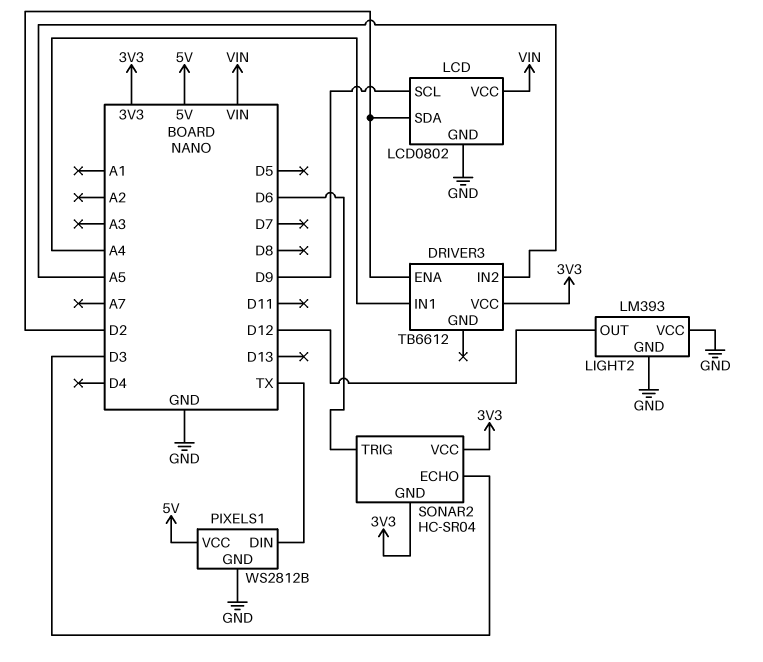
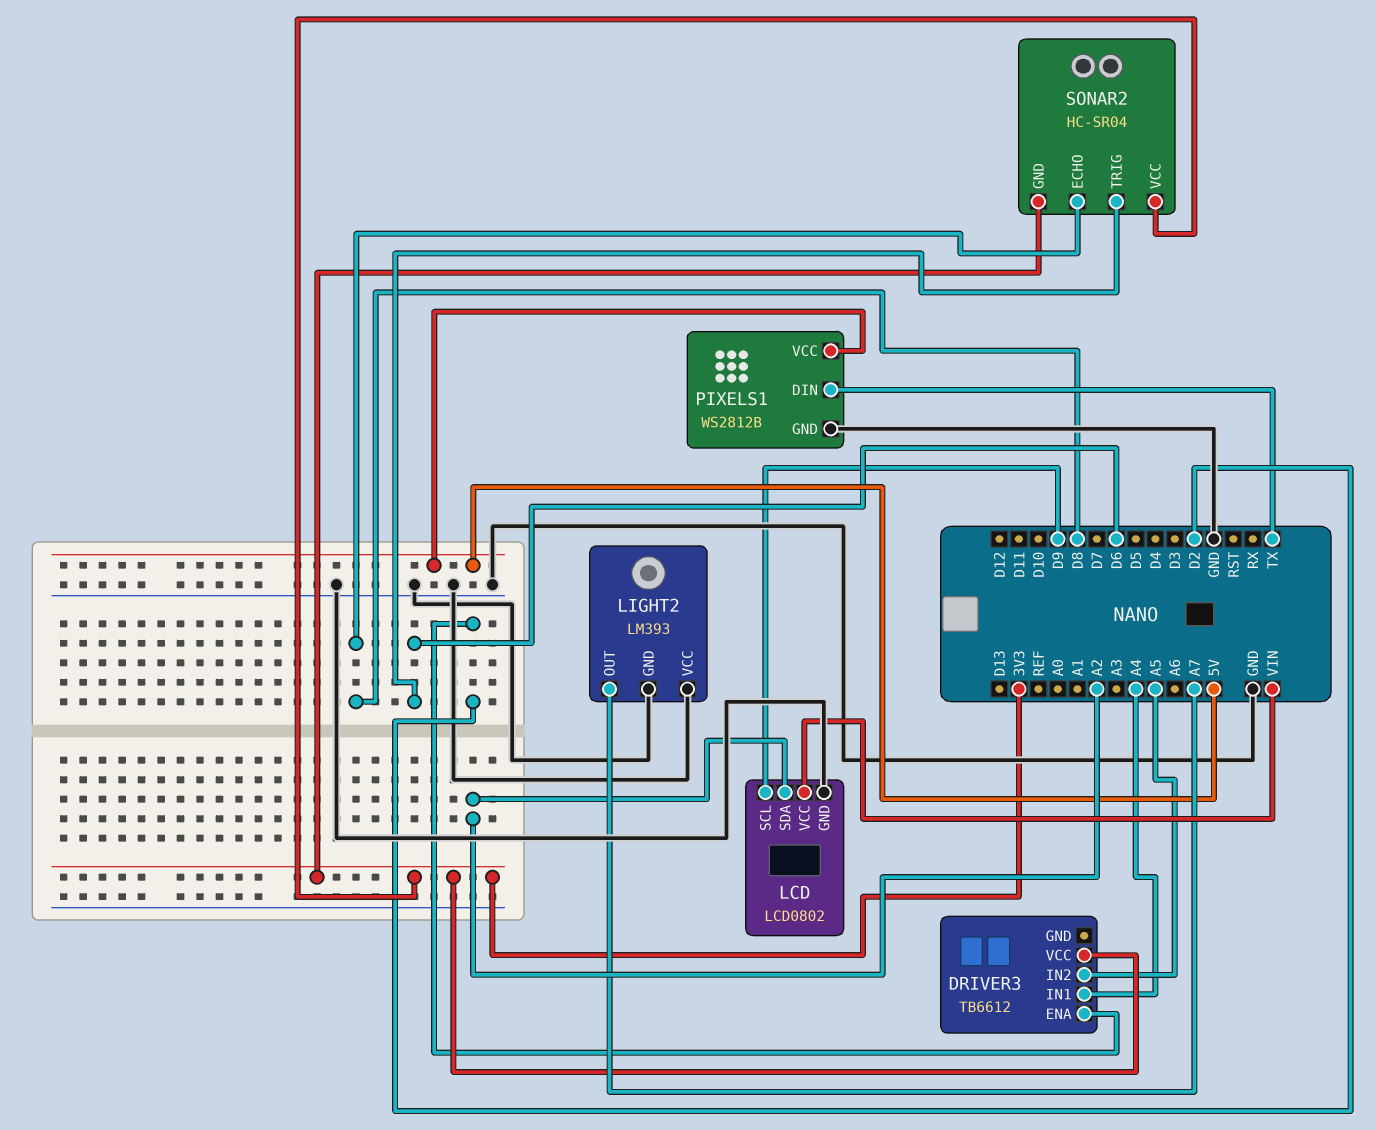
LCD pin SDA: D2 -> A2
LIGHT2 pin OUT: D12 -> A7
SONAR2 pin ECHO: D3 -> D8

